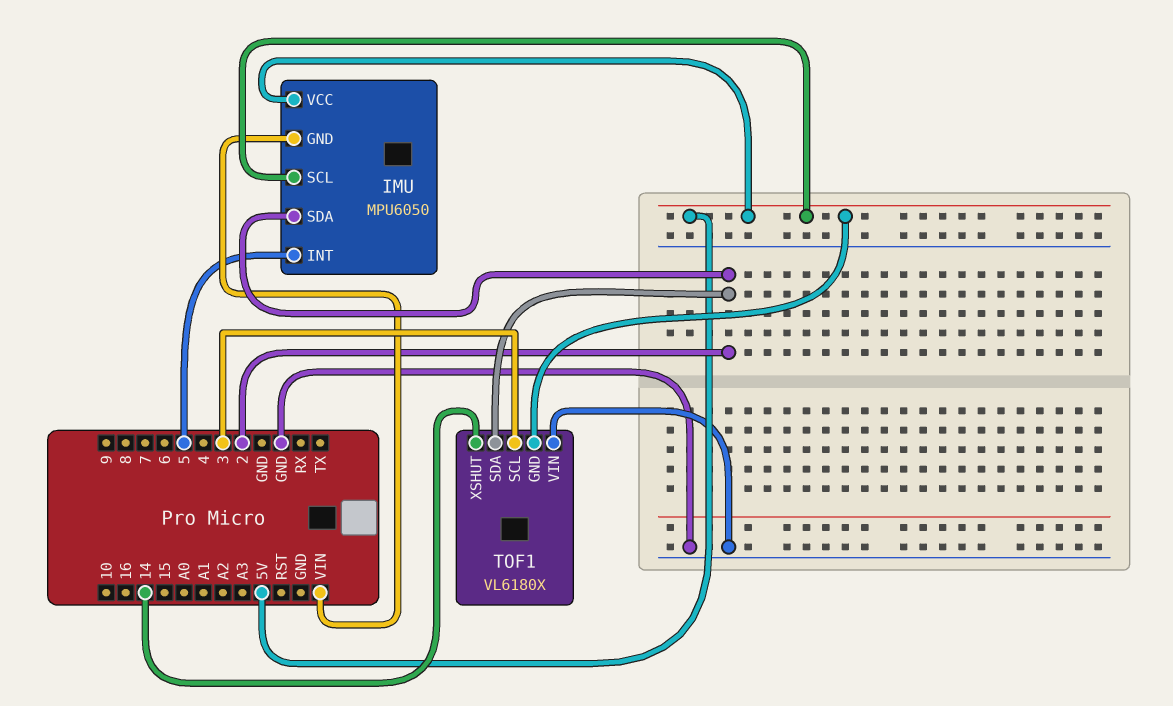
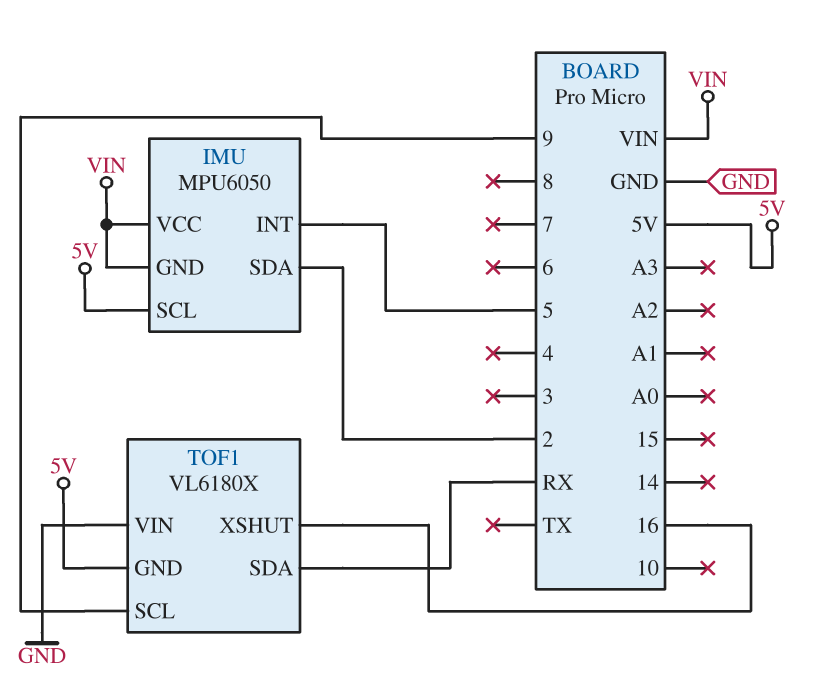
IMU pin VCC: 5V -> VIN
TOF1 pin SCL: 3 -> 9
TOF1 pin SDA: 2 -> RX
TOF1 pin XSHUT: 14 -> 16

